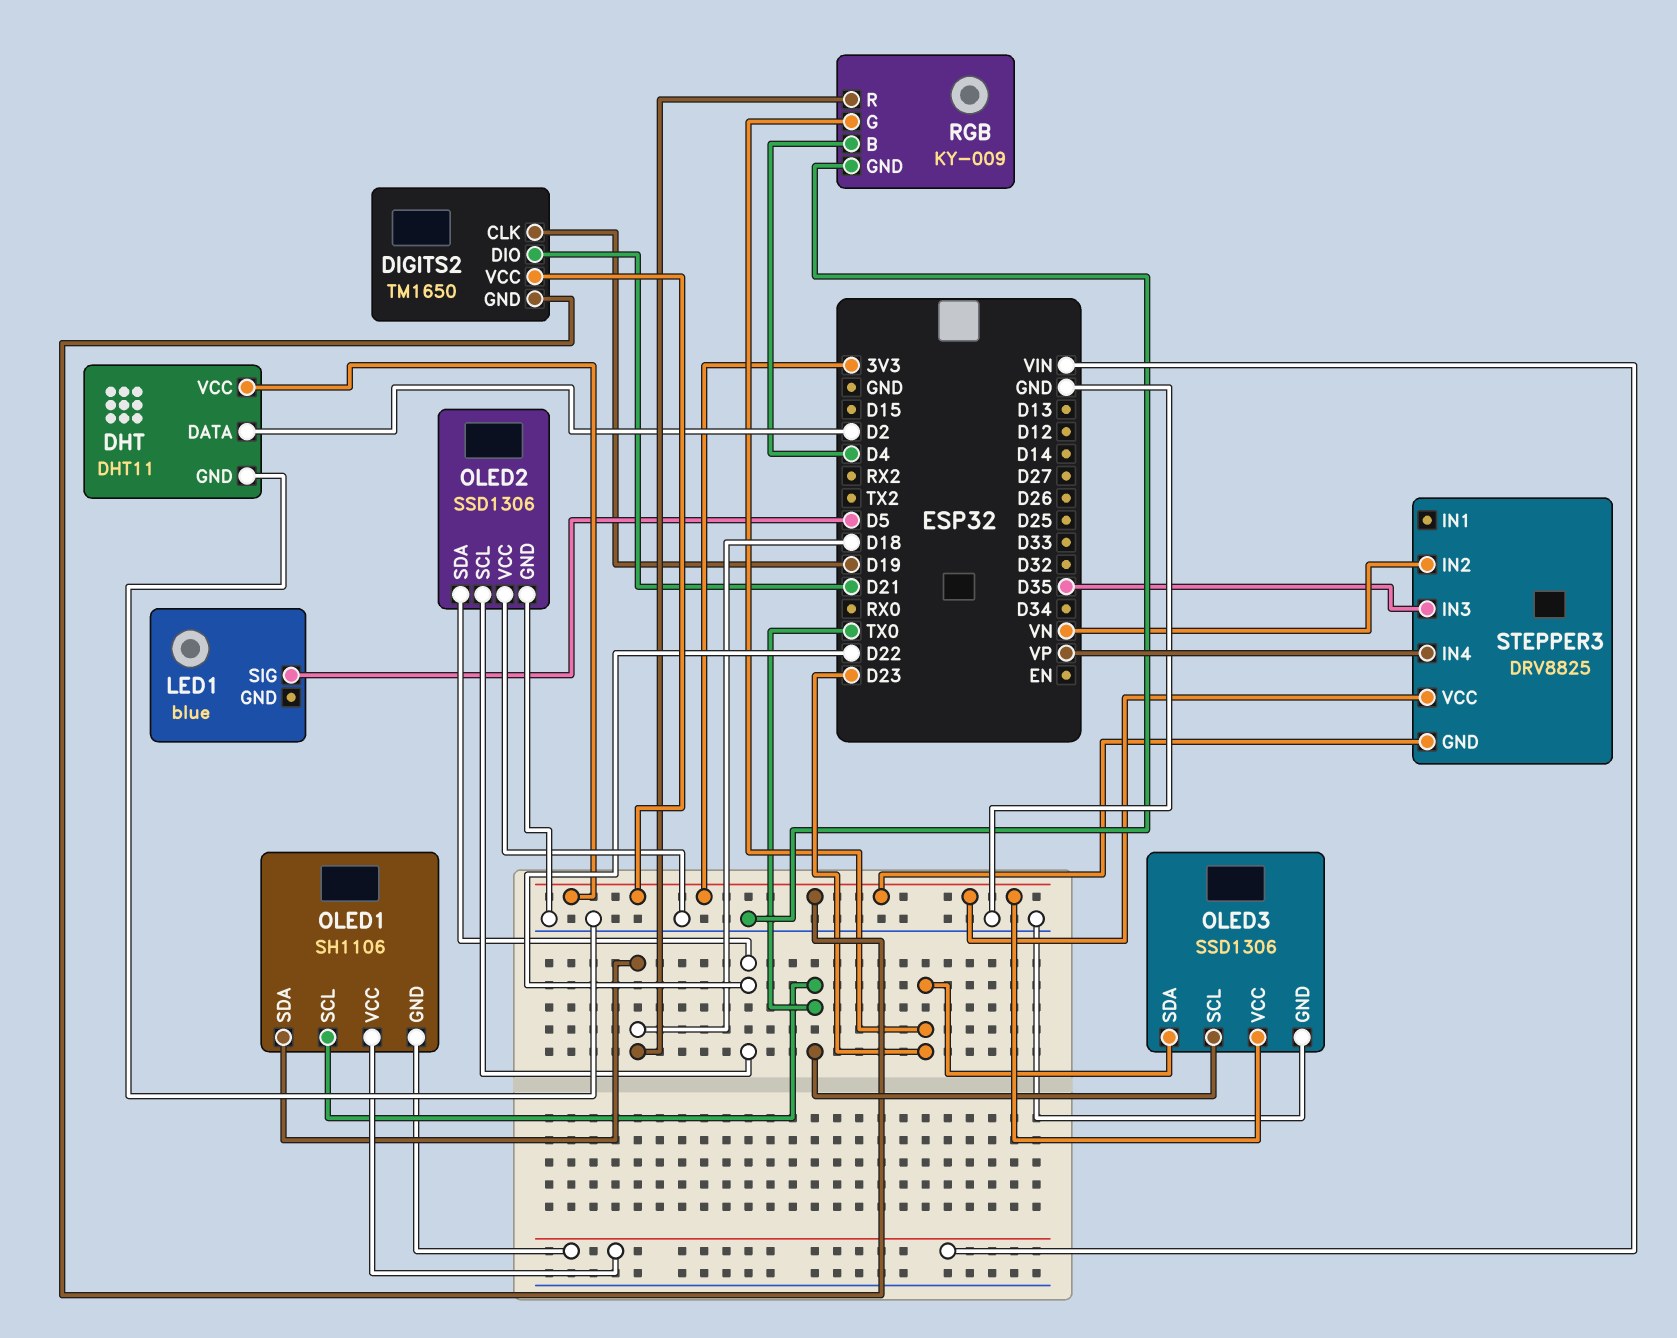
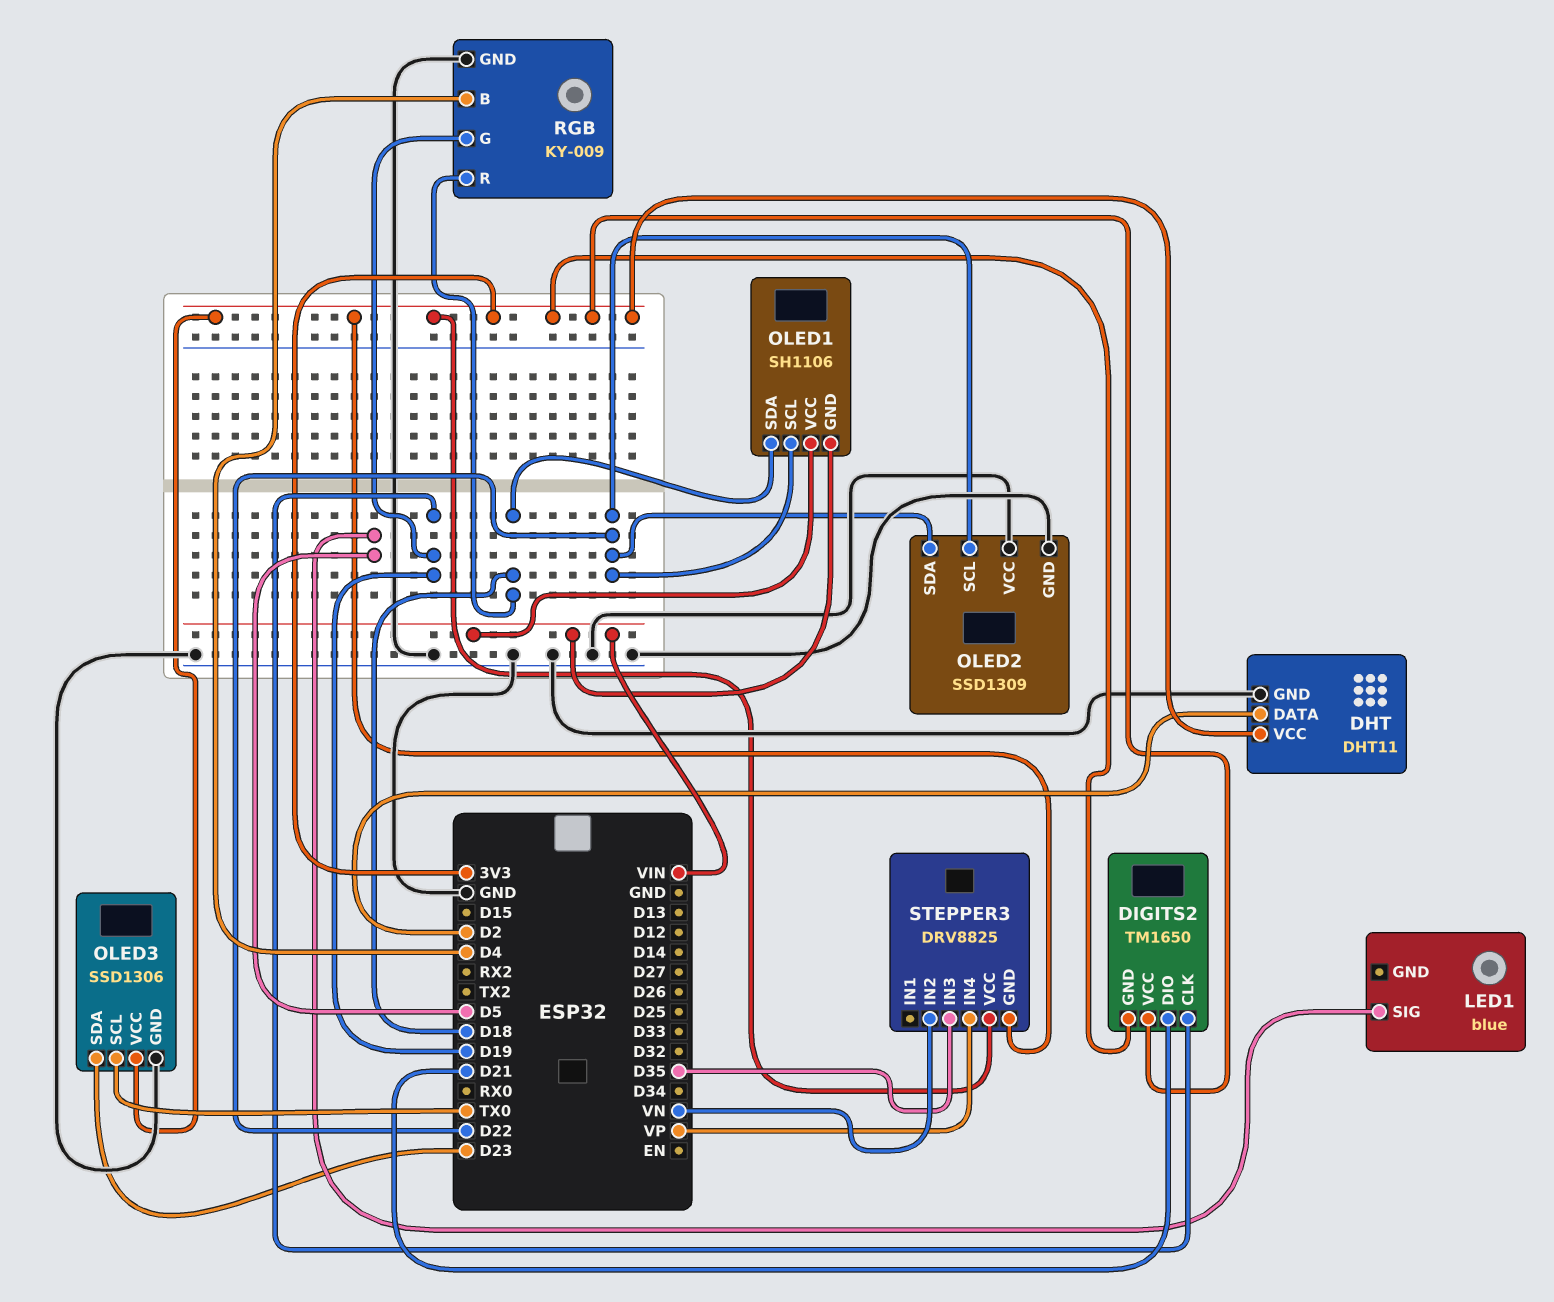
OLED1 pin SCL: TX0 -> D22
OLED2: SSD1306 -> SSD1309
RGB pin G: D23 -> D19

